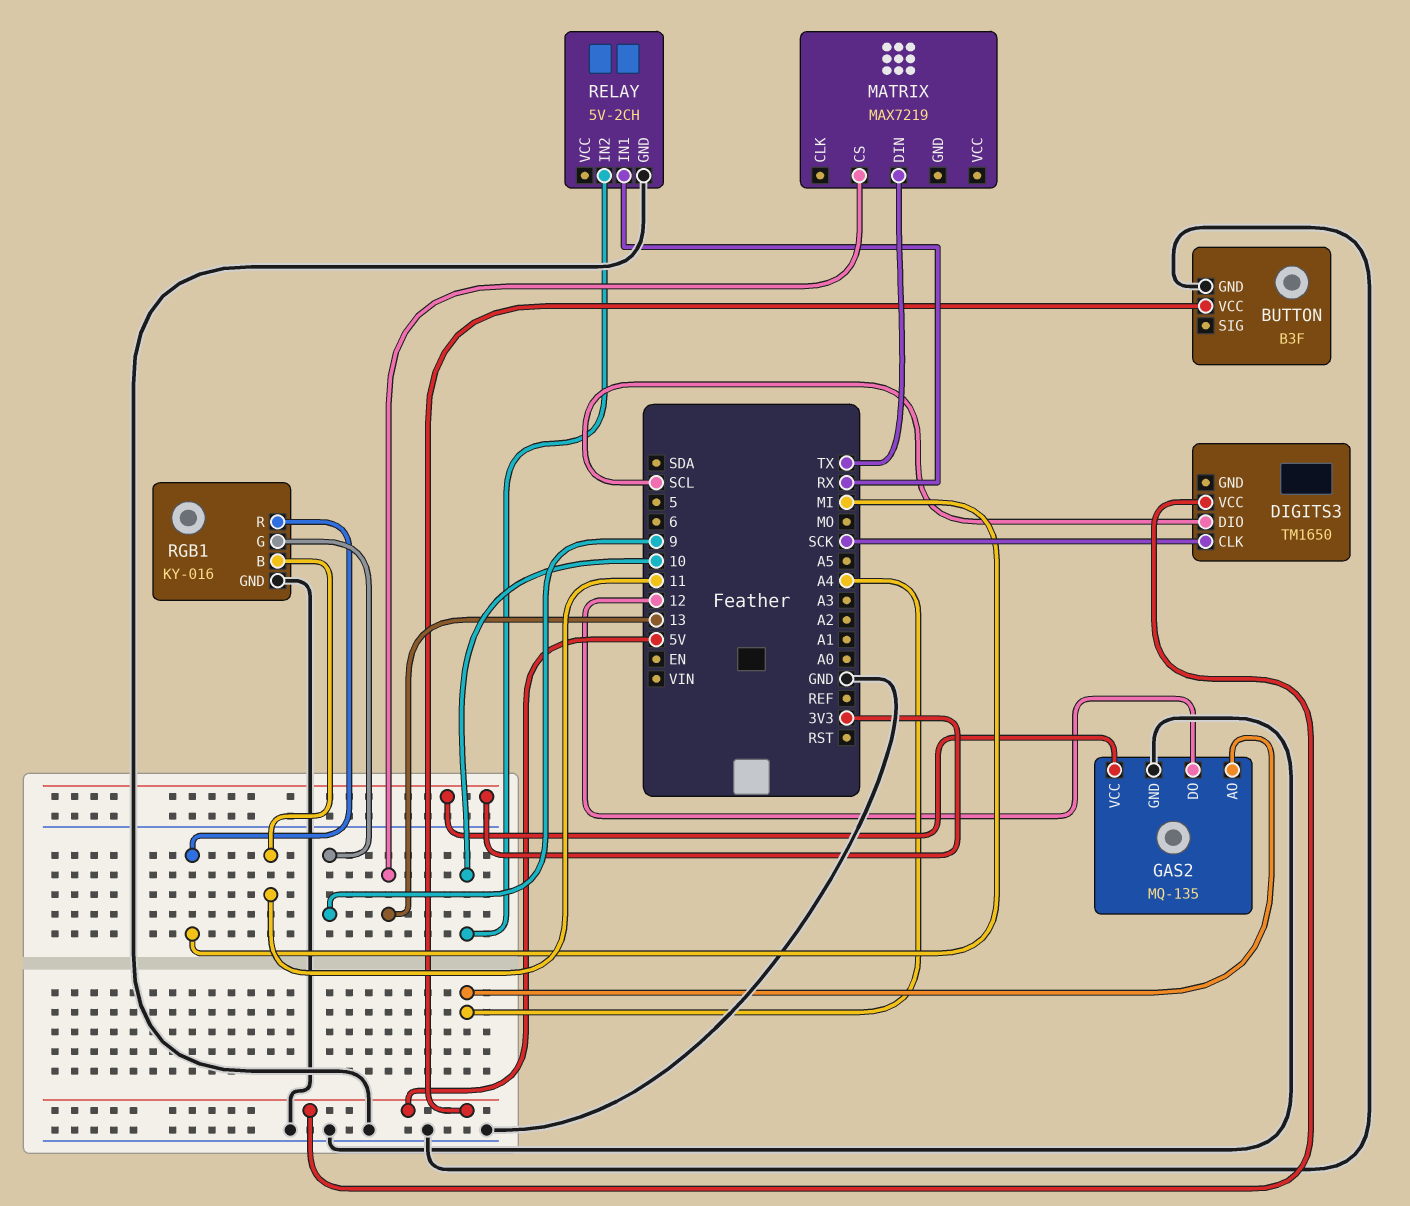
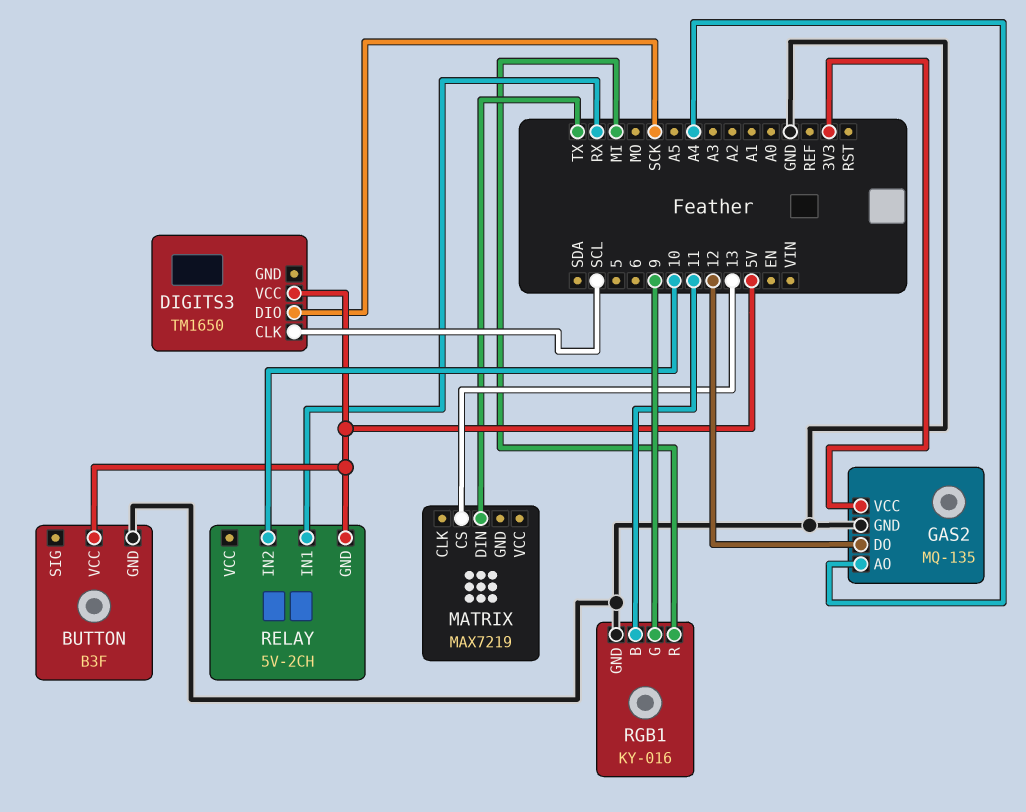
DIGITS3 pin CLK: SCK -> SCL
DIGITS3 pin DIO: SCL -> SCK
RELAY pin GND: GND -> 5V

